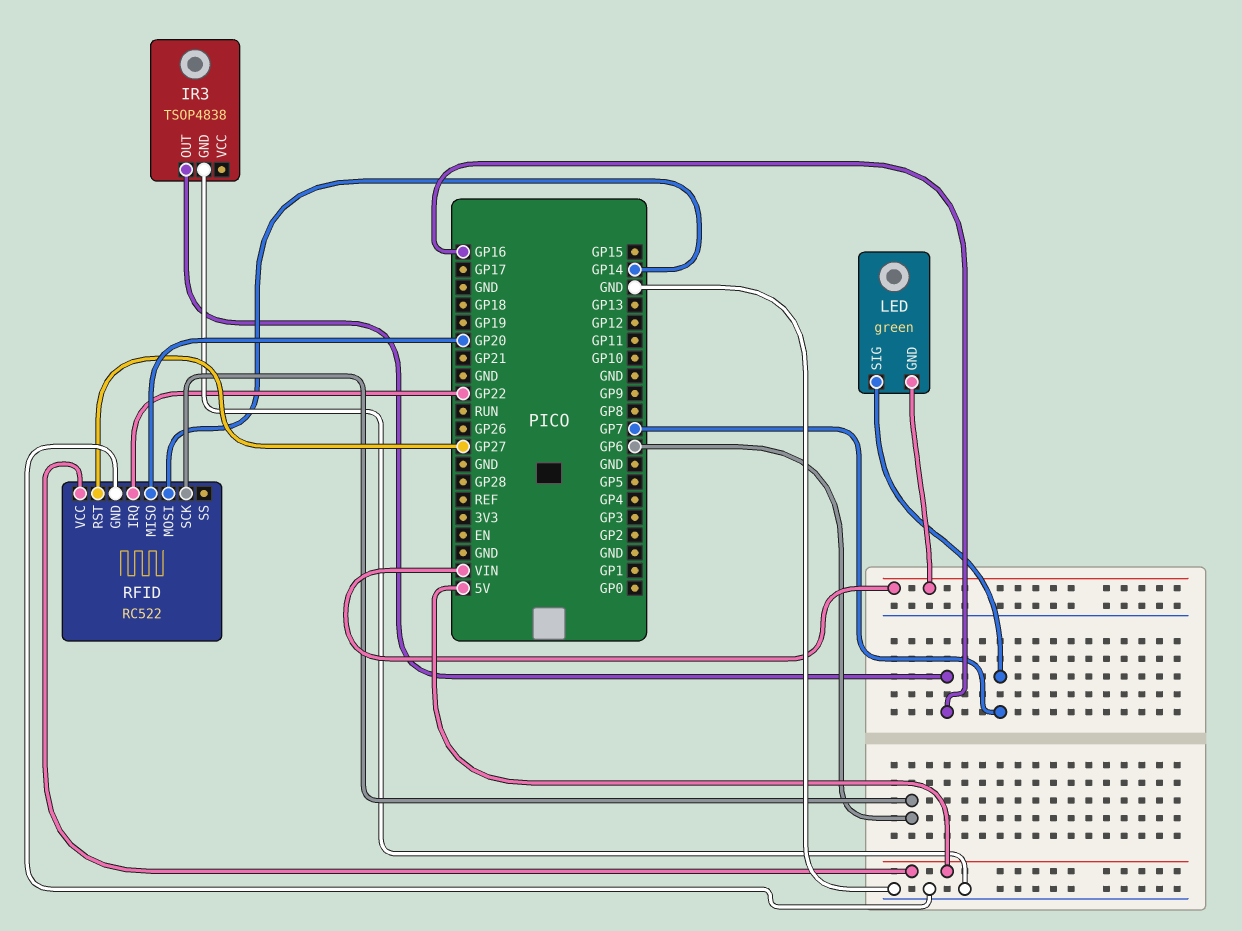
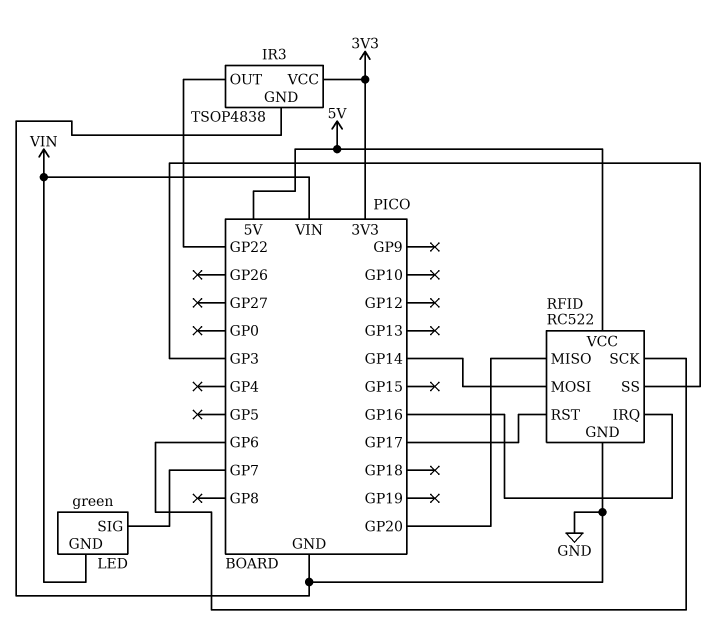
IR3 pin OUT: GP16 -> GP22
IR3 pin VCC: none -> 3V3
RFID pin IRQ: GP22 -> GP16
RFID pin RST: GP27 -> GP17
RFID pin SS: none -> GP3

